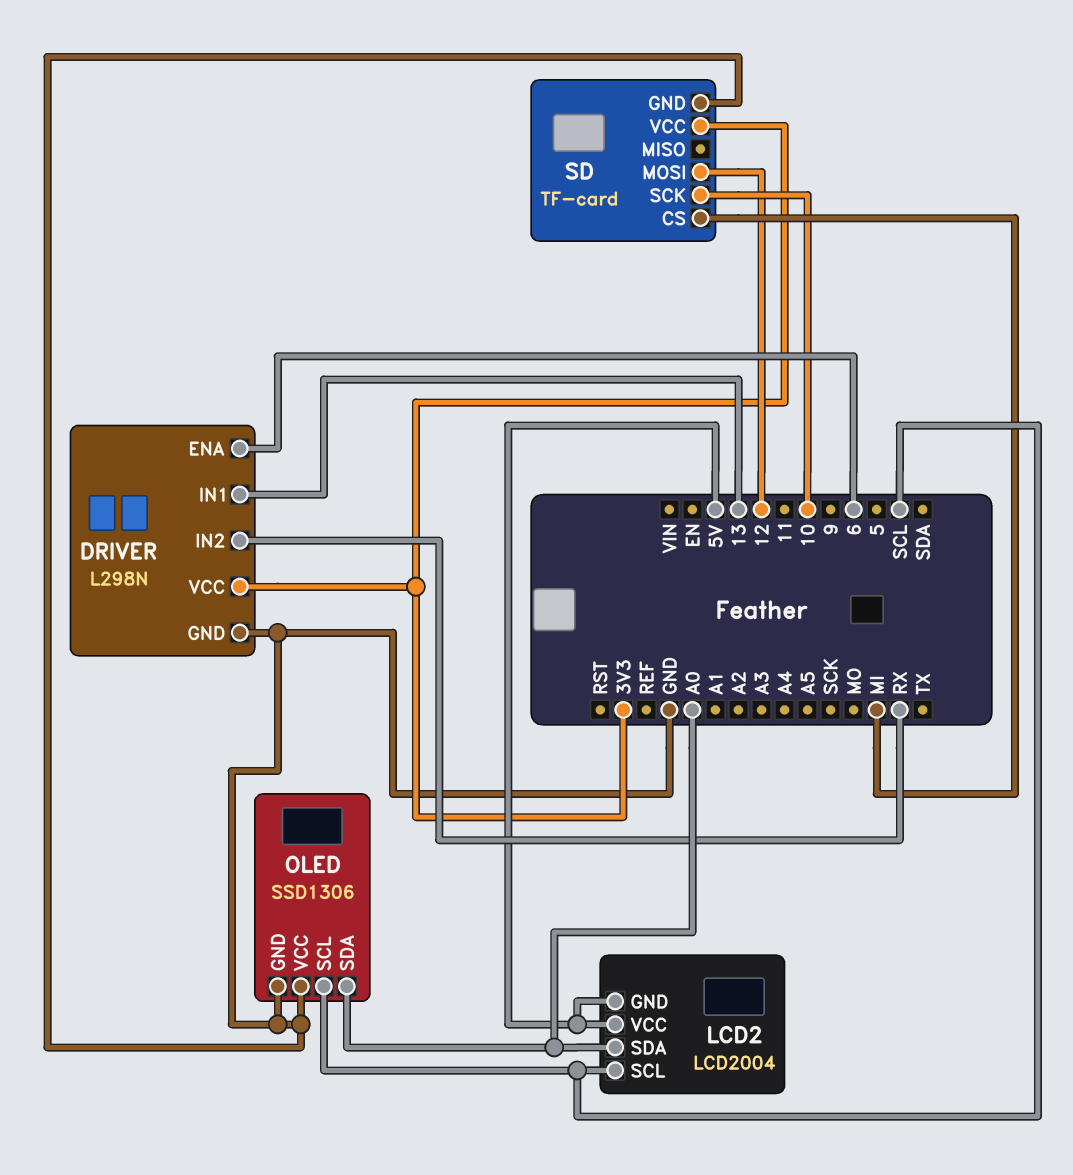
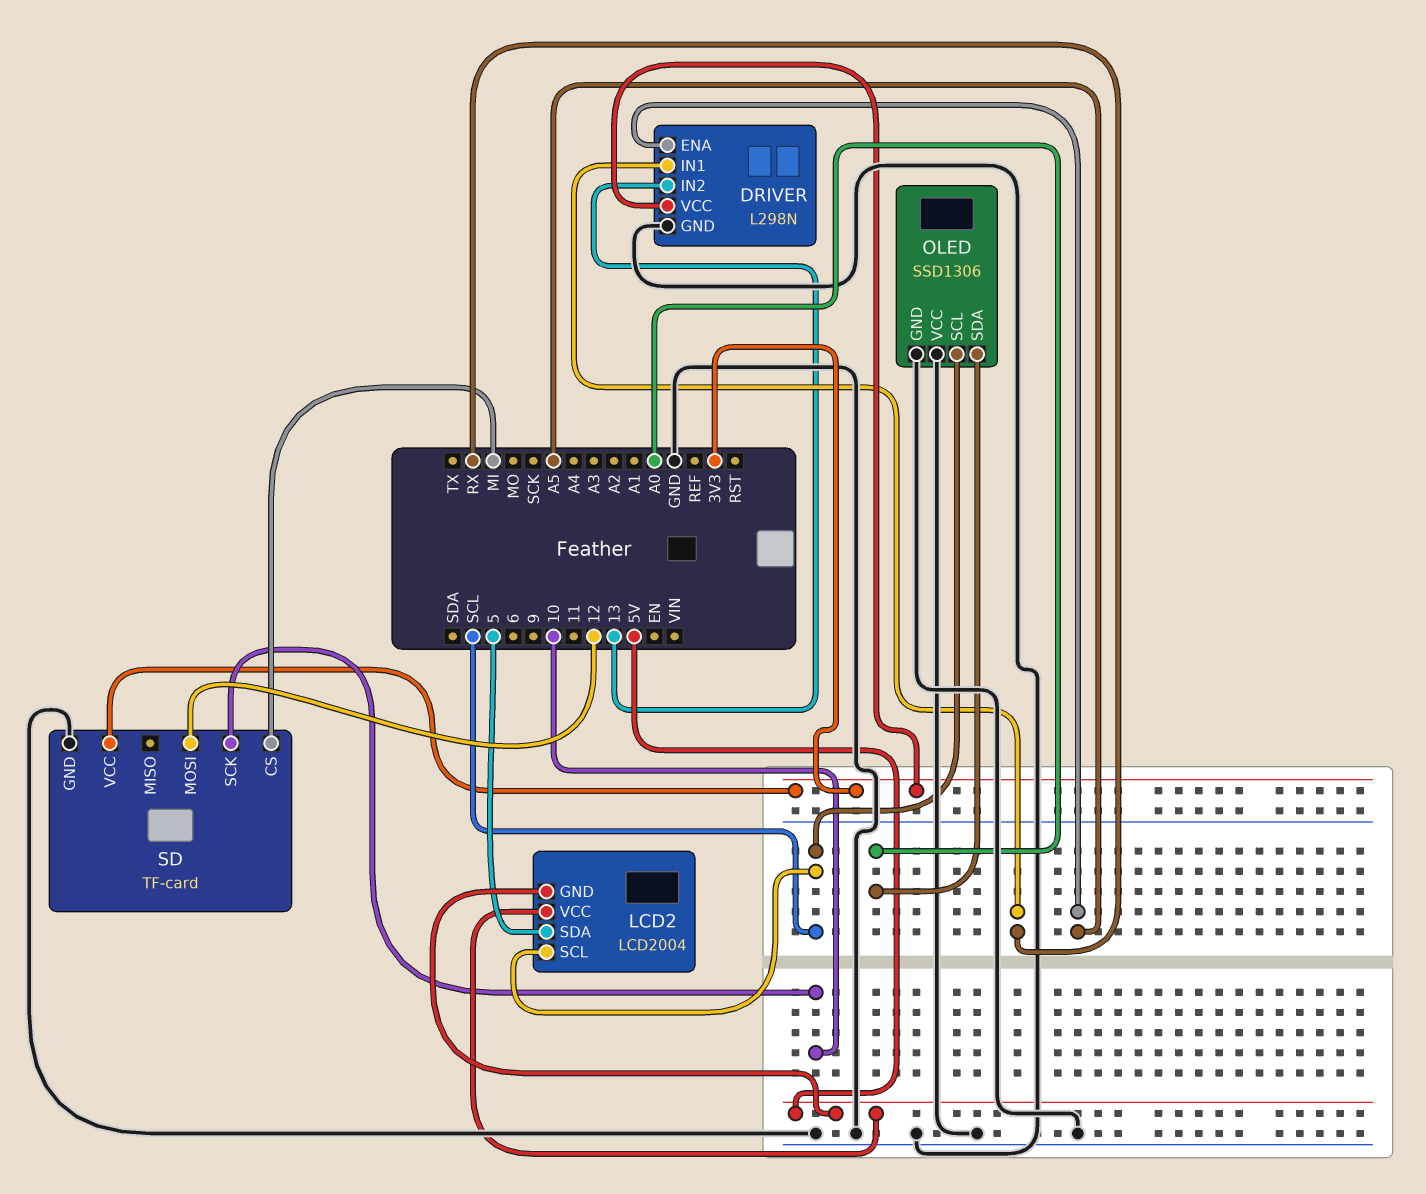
DRIVER pin ENA: 6 -> A5
DRIVER pin IN1: 13 -> RX
DRIVER pin IN2: RX -> 13
LCD2 pin SDA: A0 -> 5

